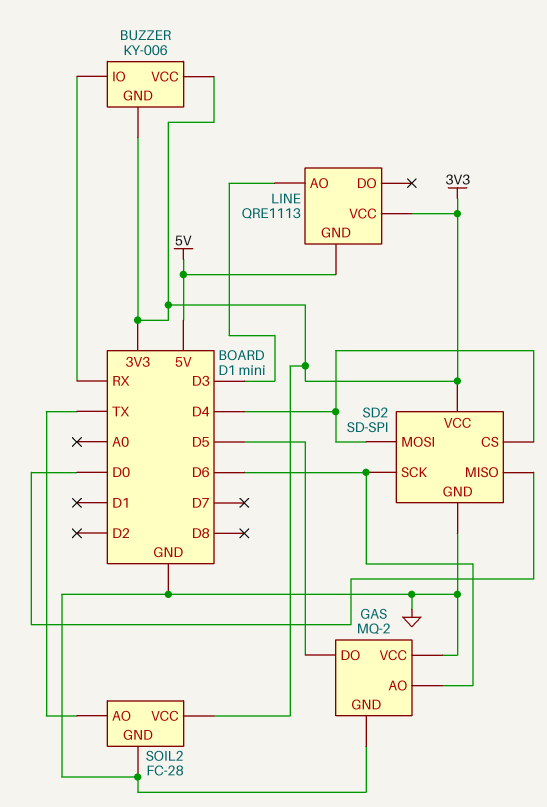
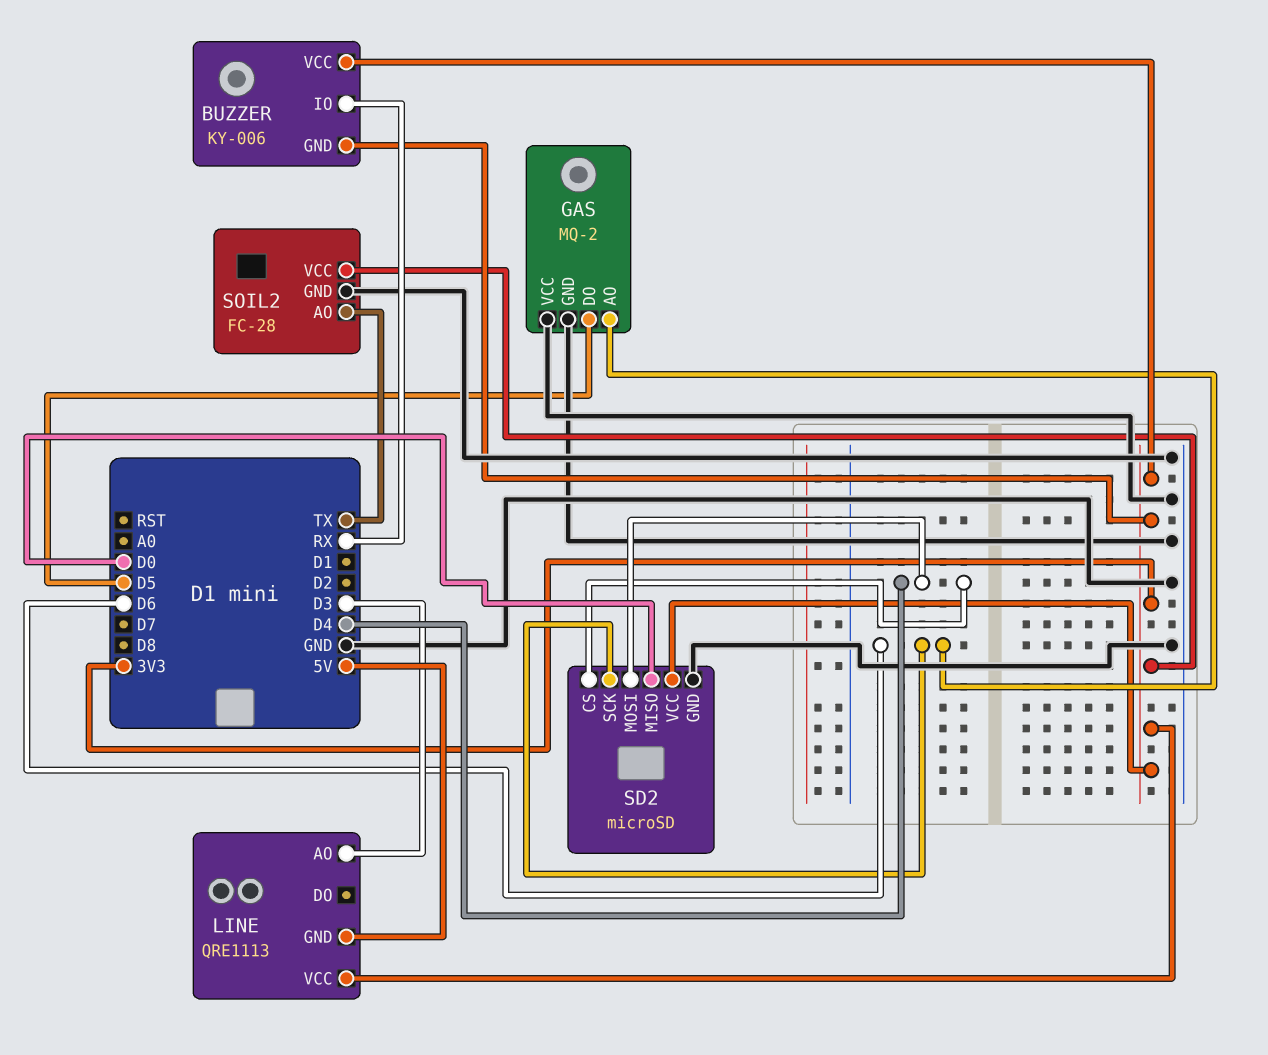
SD2: SD-SPI -> microSD

